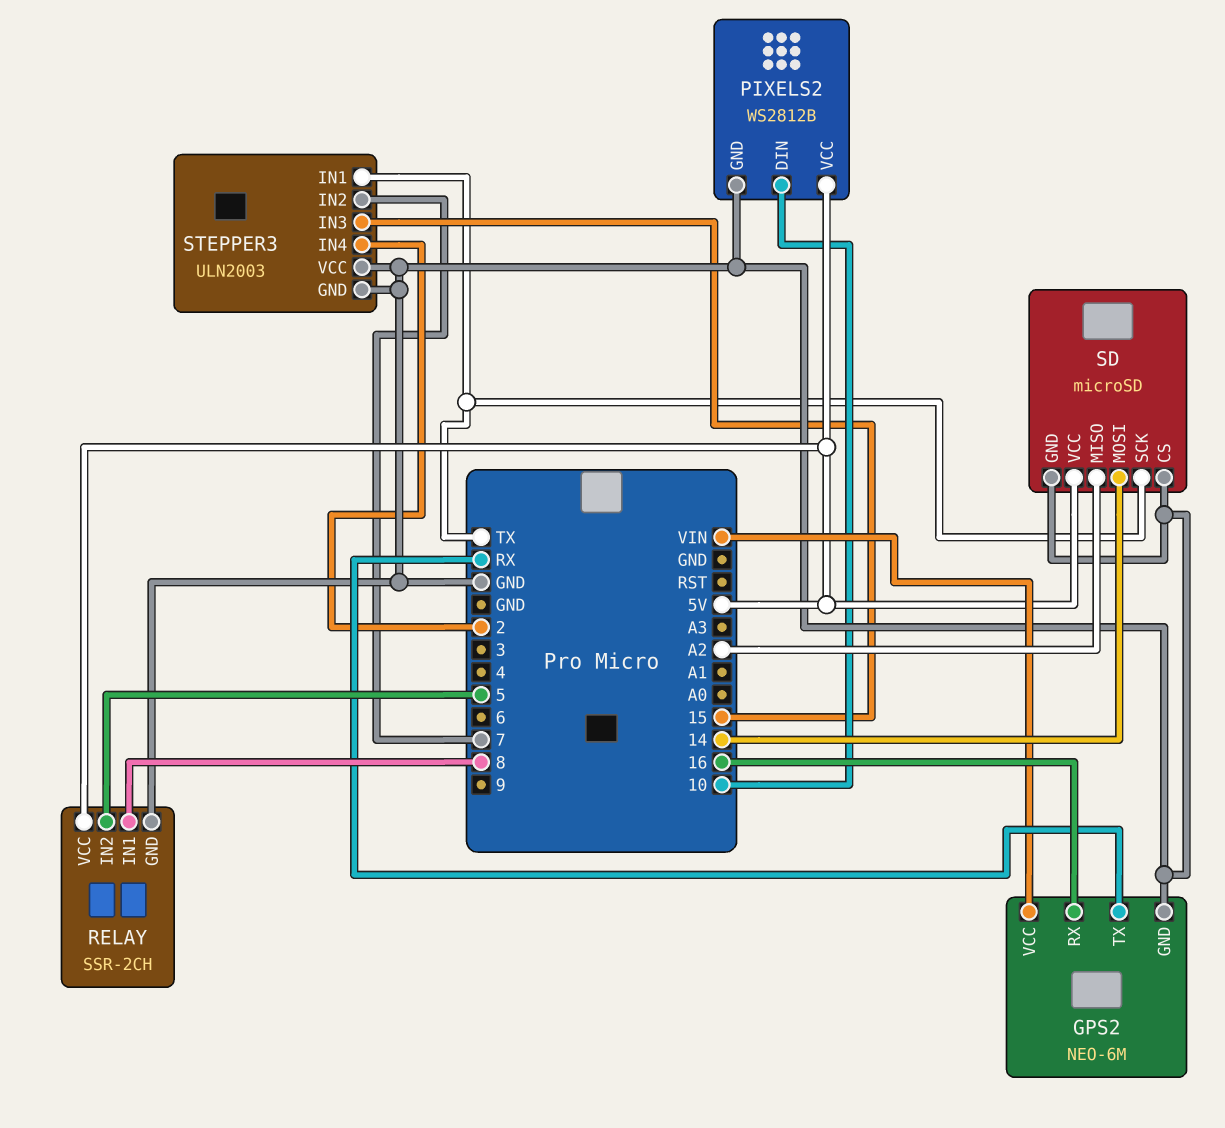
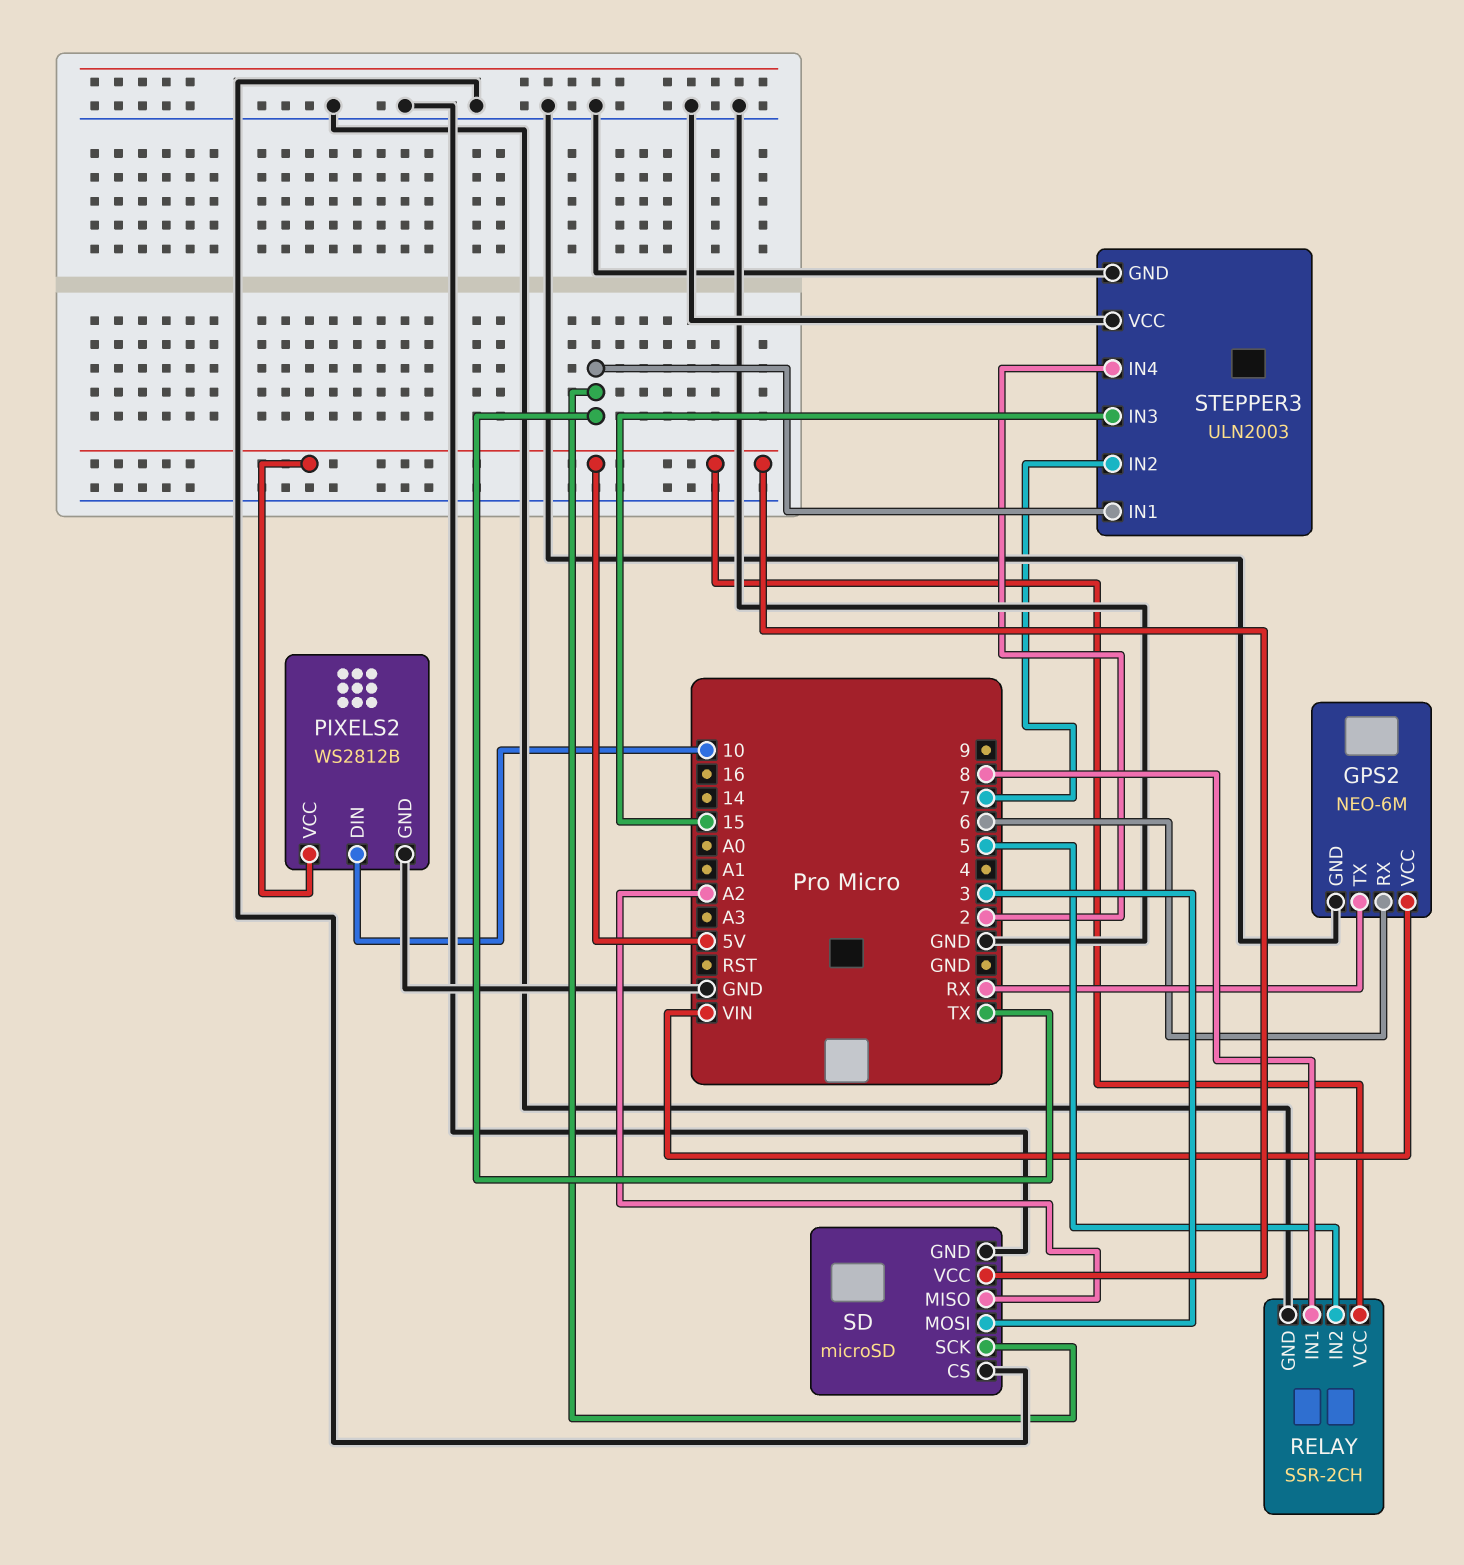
GPS2 pin RX: 16 -> 6
SD pin MOSI: 14 -> 3

